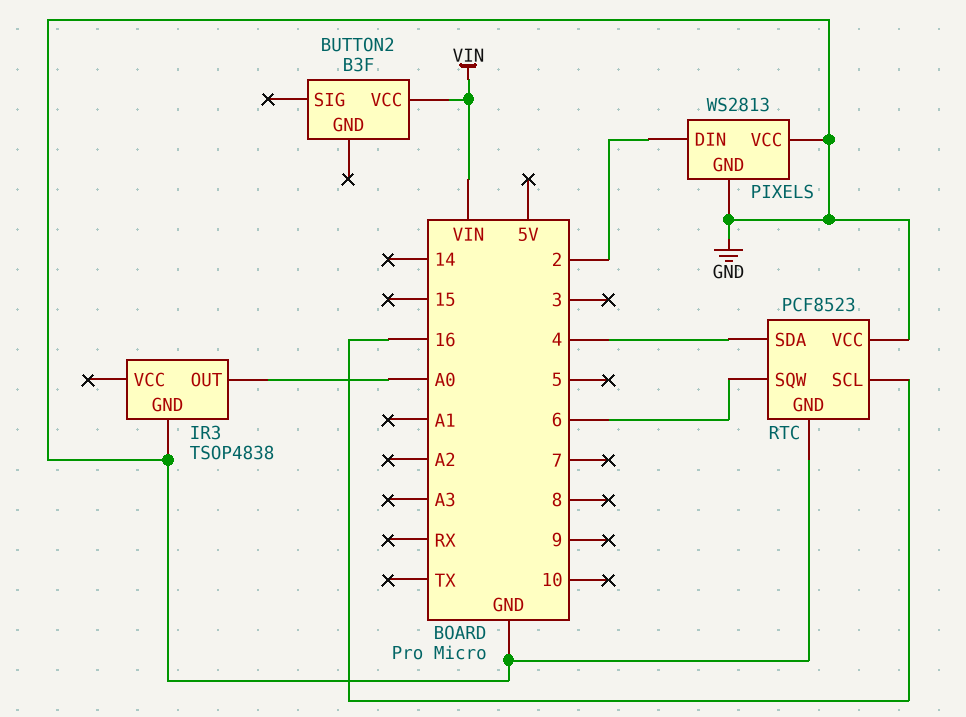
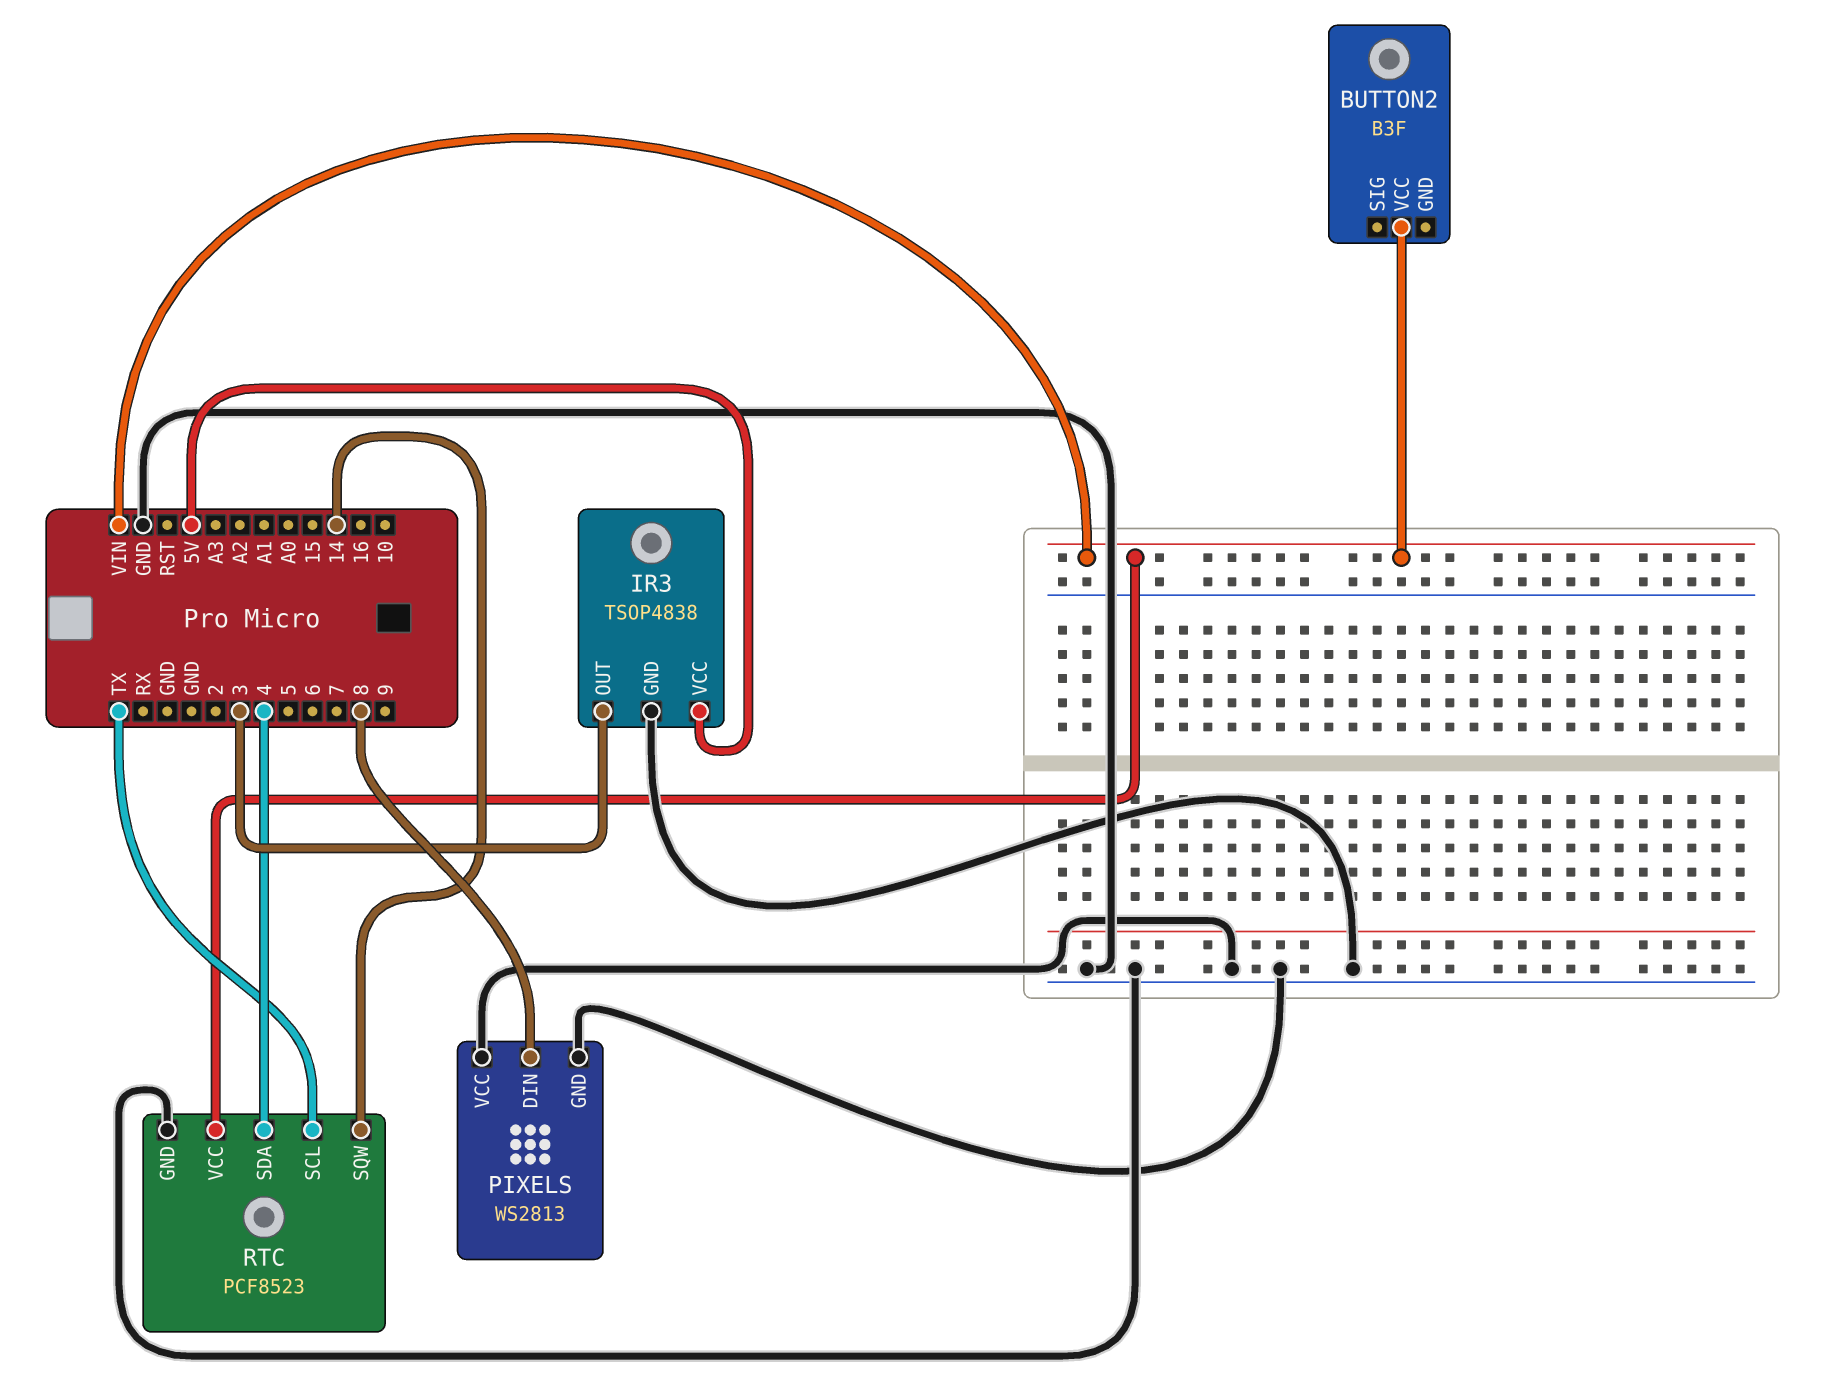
IR3 pin OUT: A0 -> 3
IR3 pin VCC: none -> 5V
PIXELS pin DIN: 2 -> 8
RTC pin SCL: 16 -> TX
RTC pin SQW: 6 -> 14
RTC pin VCC: GND -> VIN

